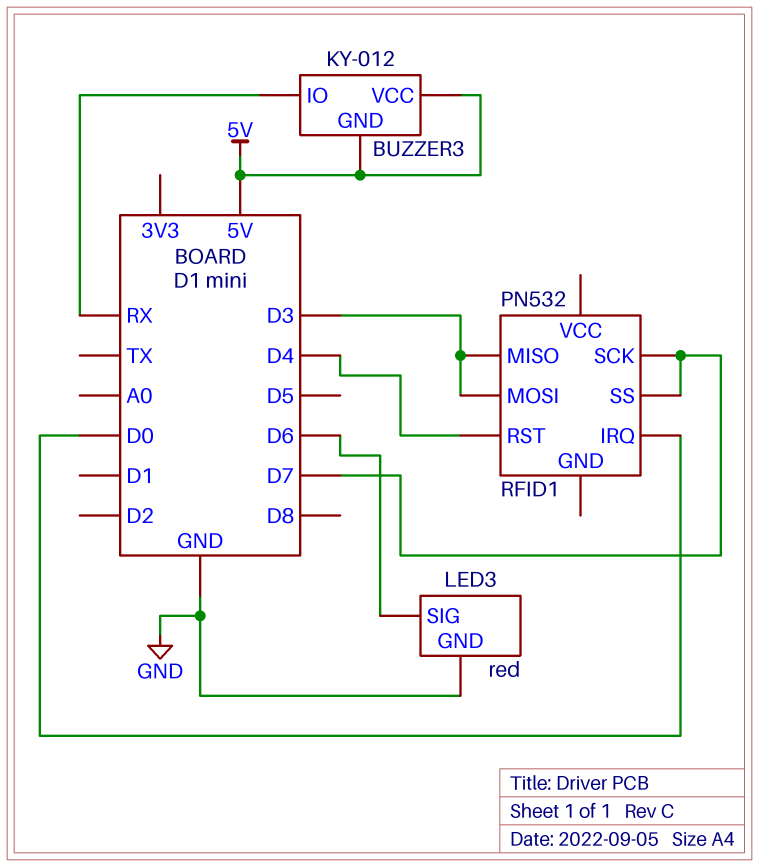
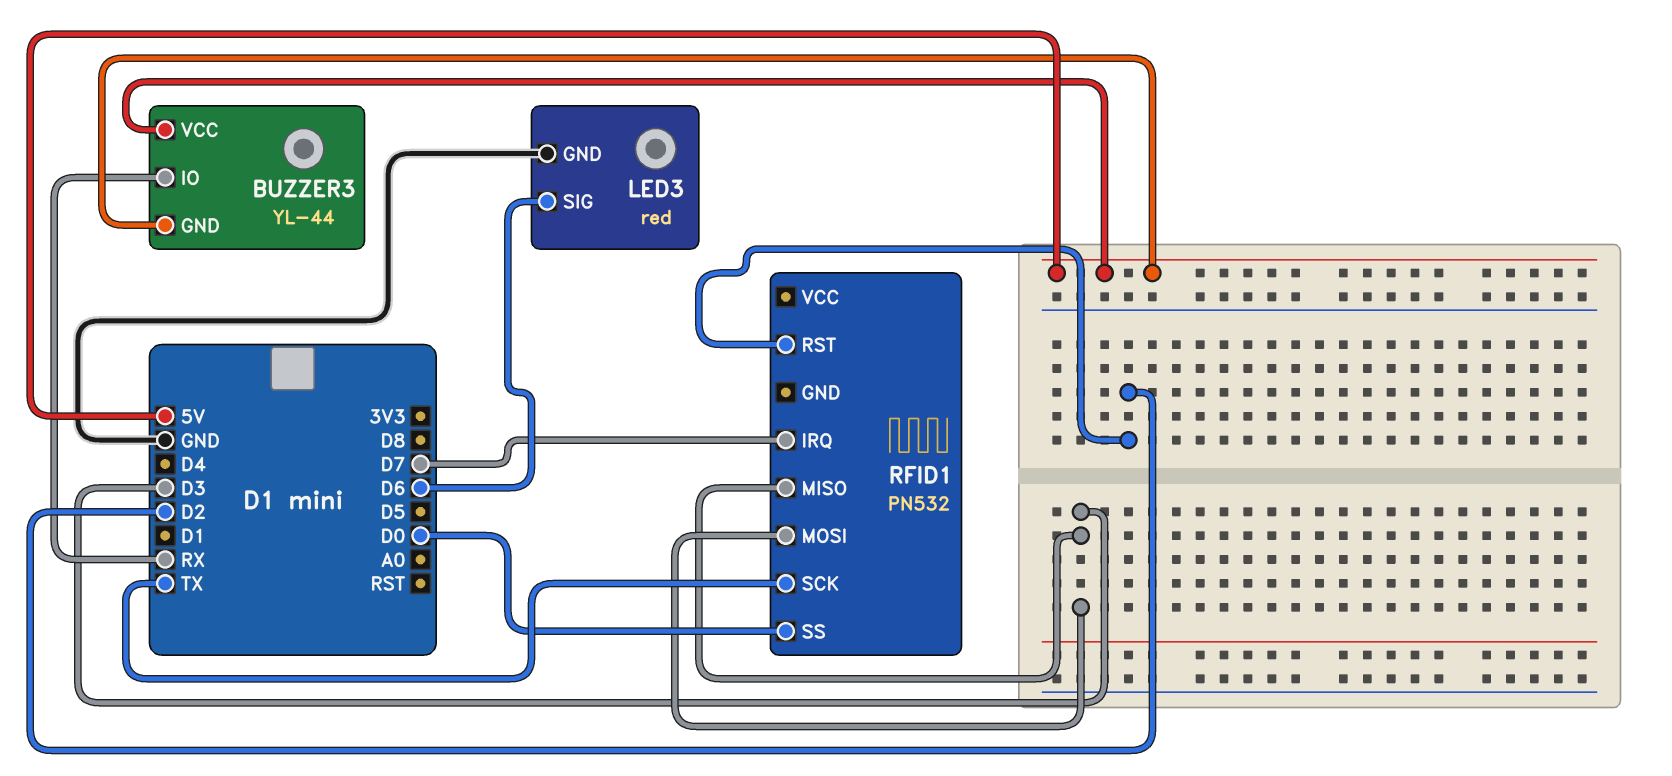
BUZZER3: KY-012 -> YL-44
RFID1 pin IRQ: D0 -> D7
RFID1 pin RST: D4 -> D2
RFID1 pin SCK: D7 -> TX
RFID1 pin SS: D7 -> D0

